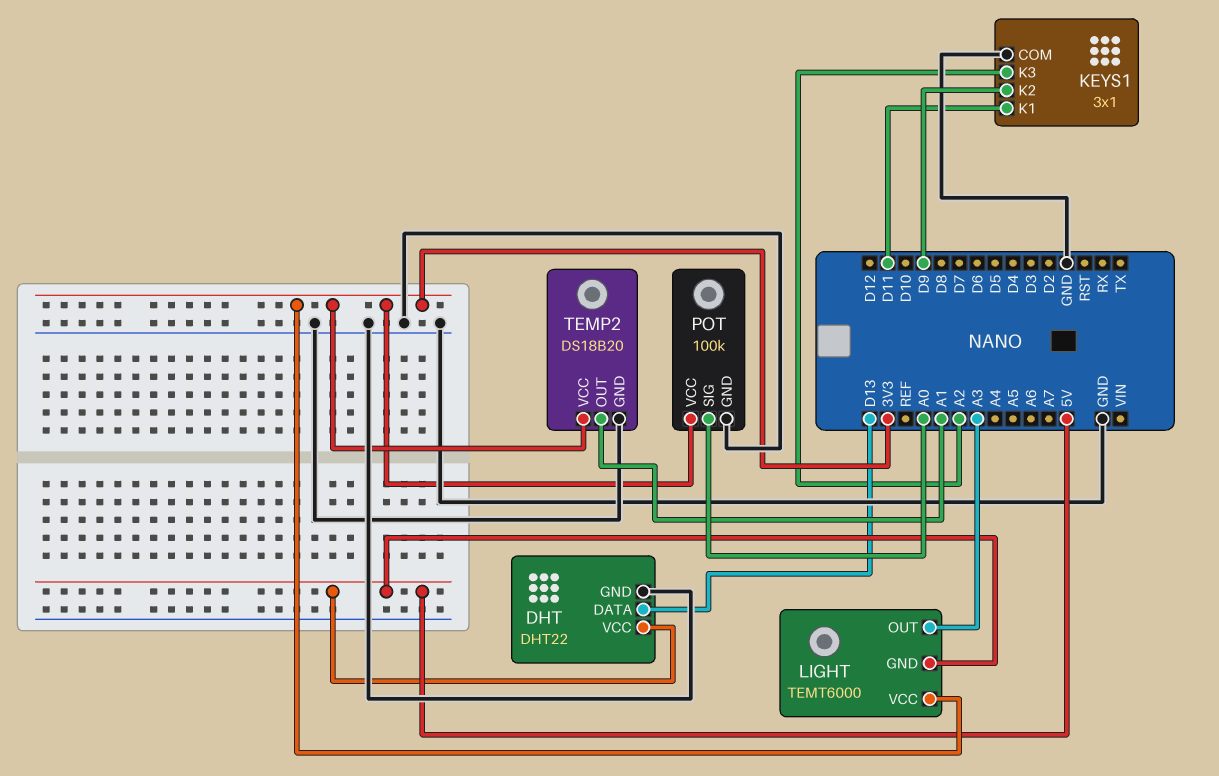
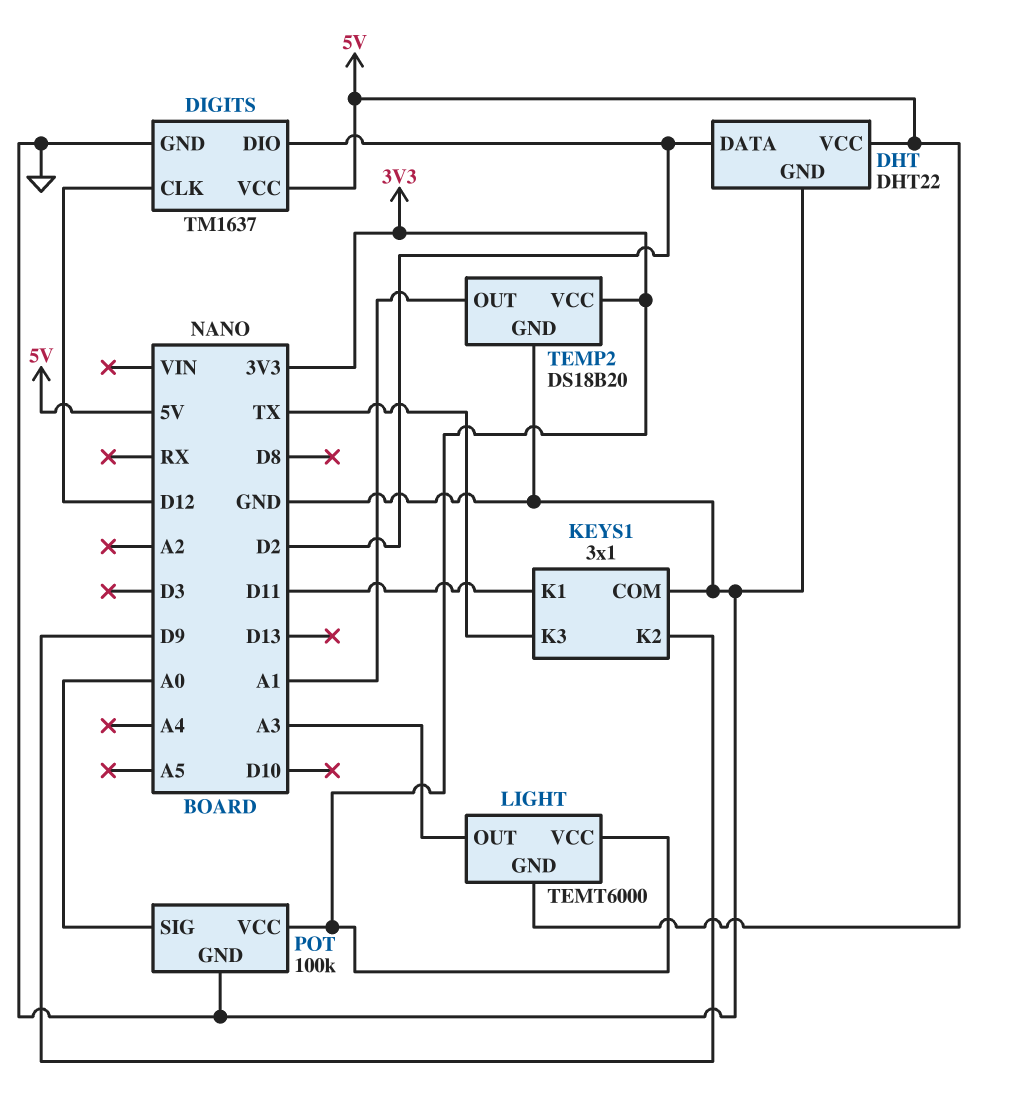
DHT pin DATA: D13 -> D2
DIGITS: none -> TM1637
DIGITS pin CLK: none -> D12
DIGITS pin DIO: none -> D2
DIGITS pin GND: none -> GND
DIGITS pin VCC: none -> 5V
KEYS1 pin K3: A2 -> TX

